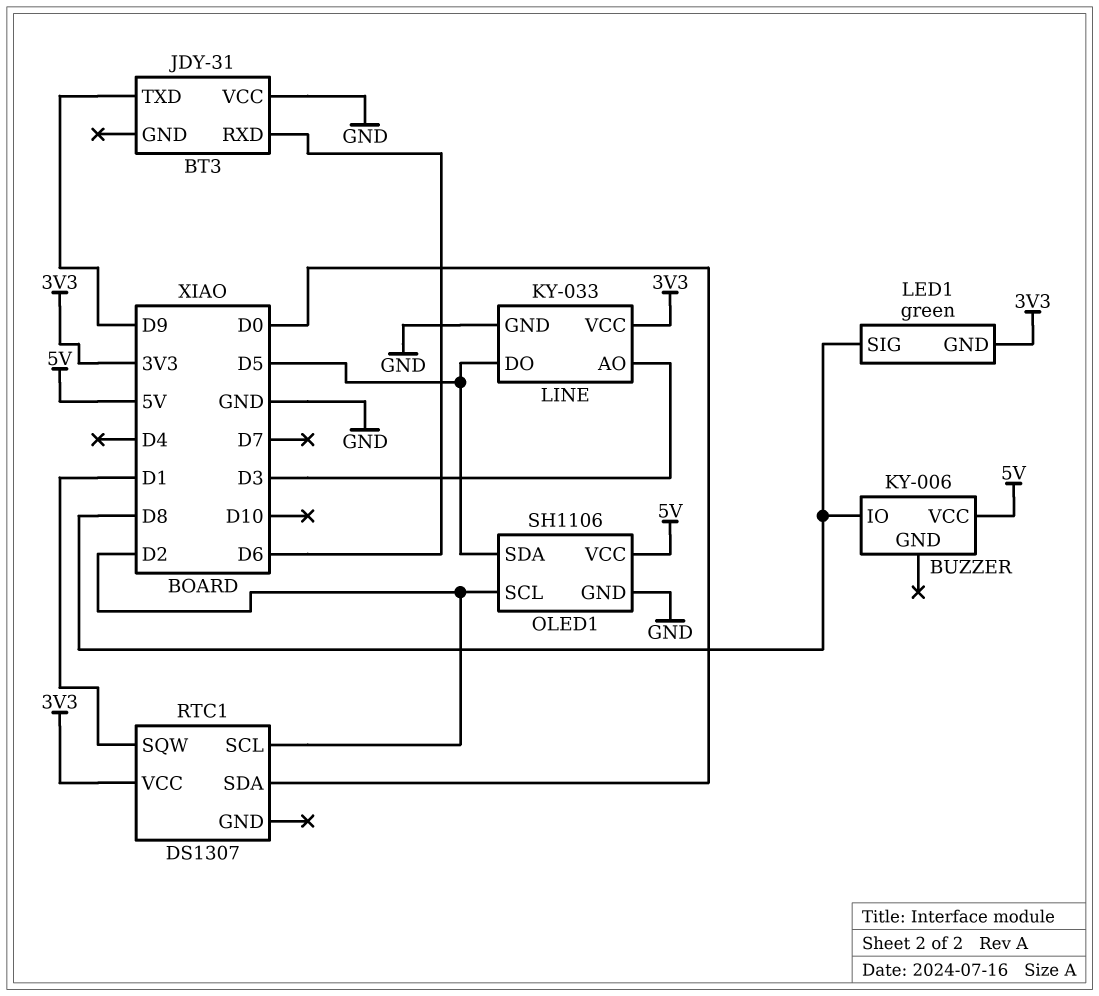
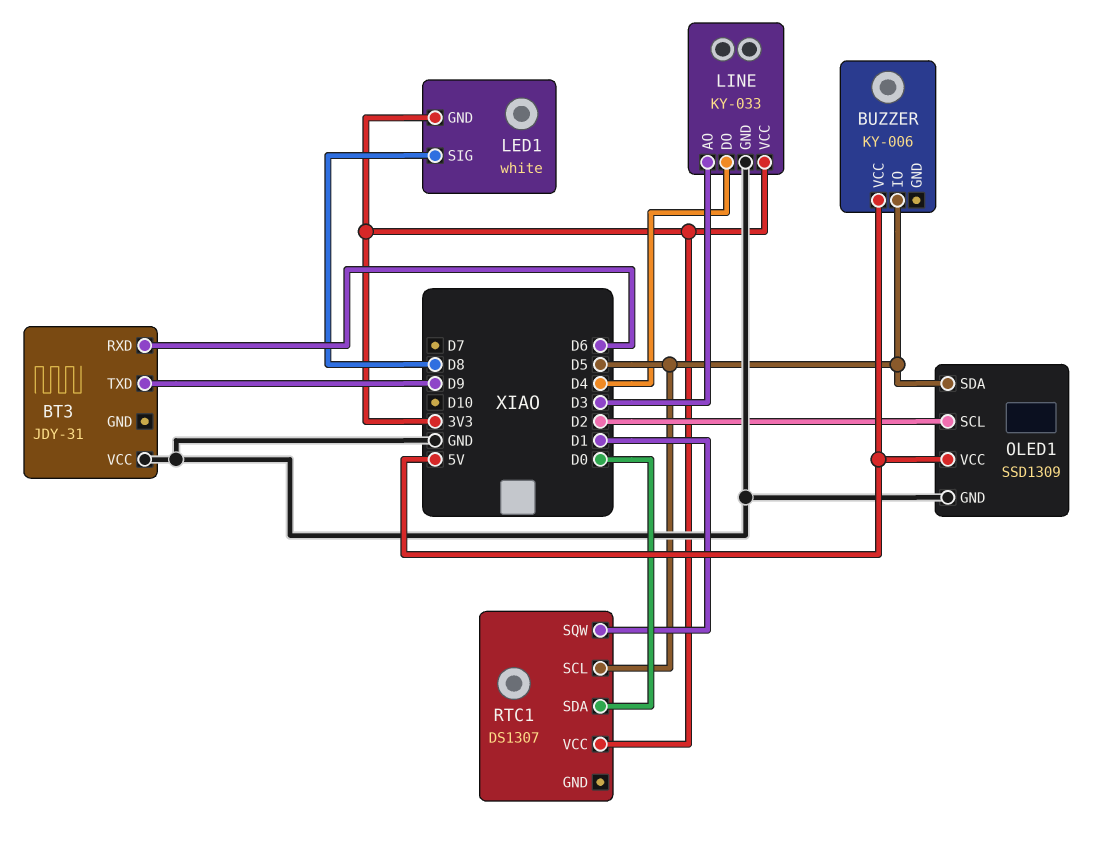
BUZZER pin IO: D8 -> D5
LED1: green -> white
LINE pin DO: D5 -> D4
OLED1: SH1106 -> SSD1309
RTC1 pin SCL: D2 -> D5

